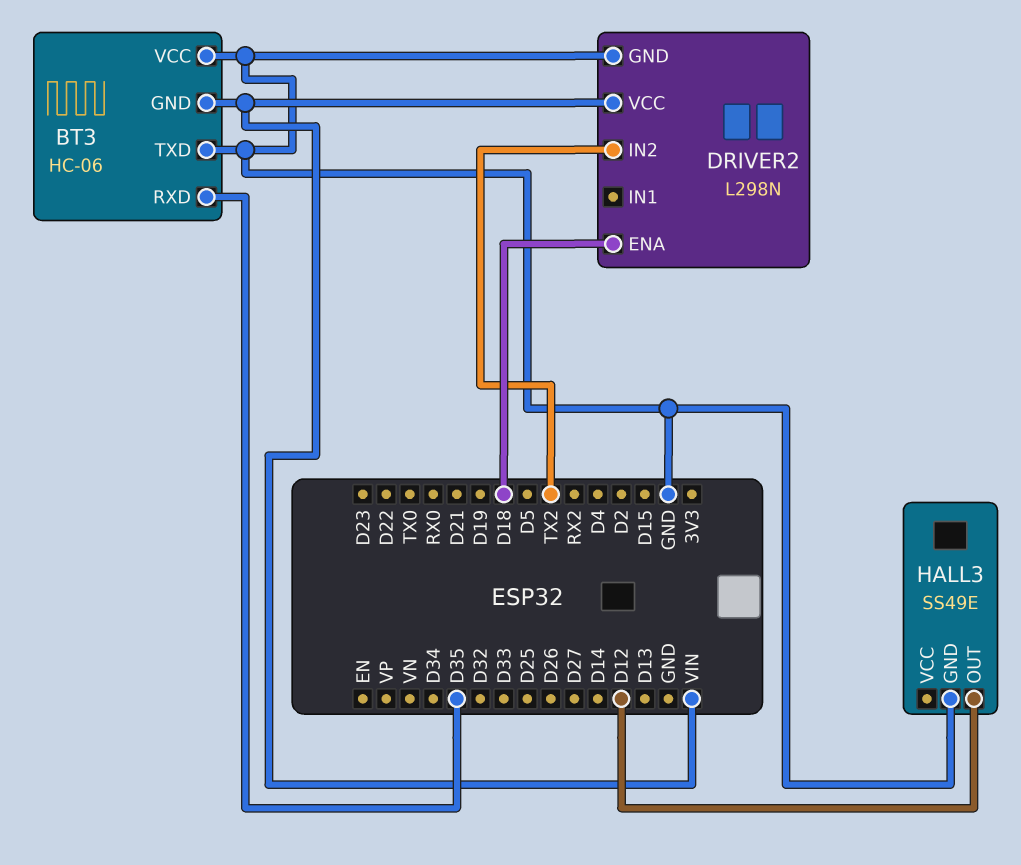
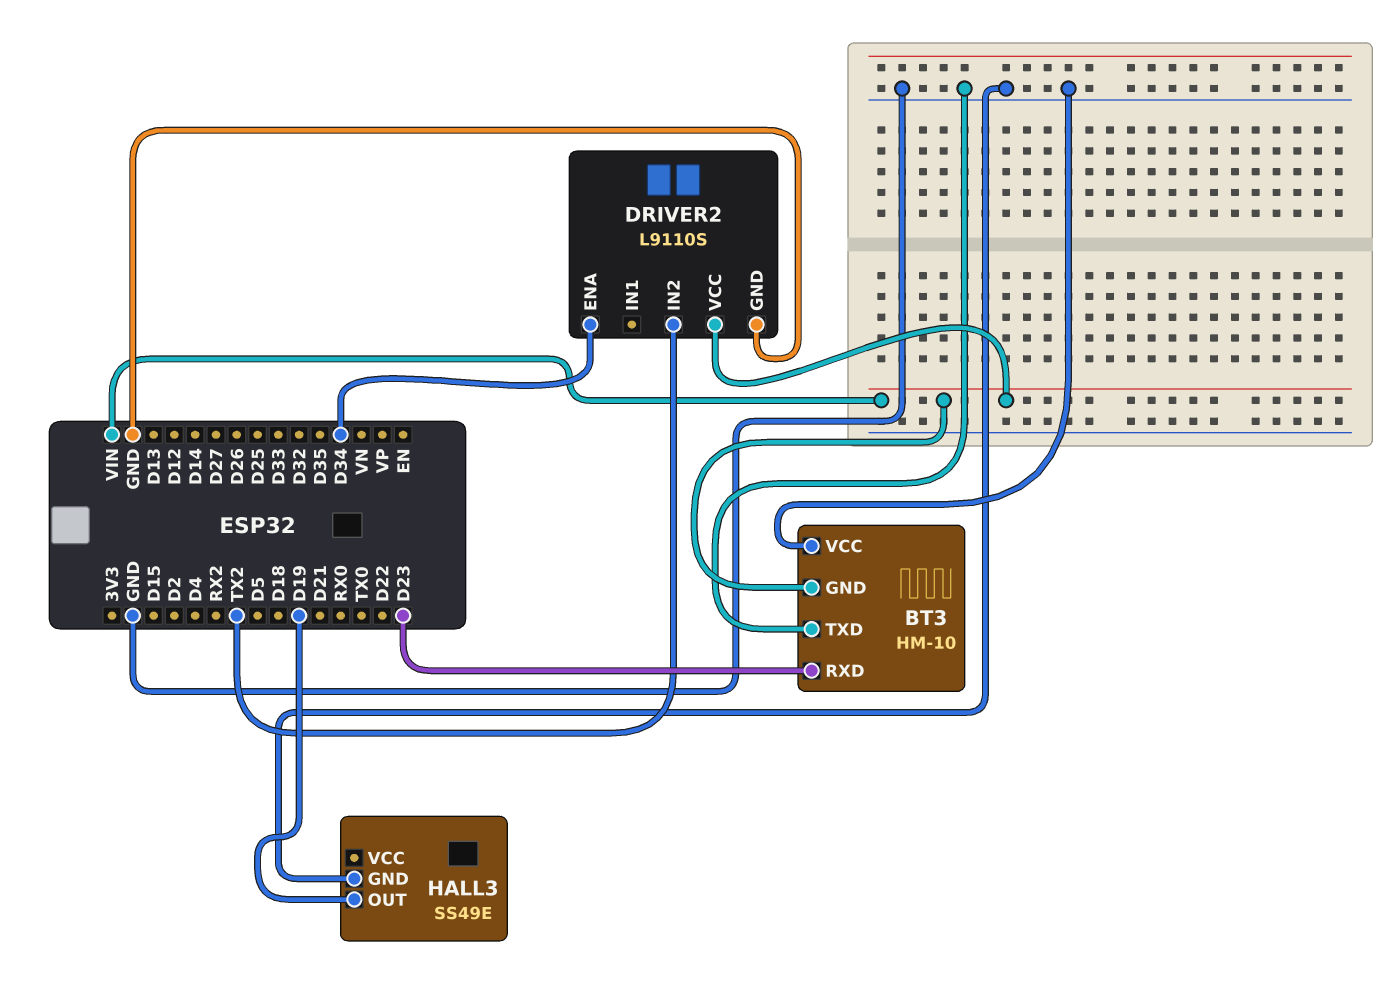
BT3: HC-06 -> HM-10
BT3 pin RXD: D35 -> D23
DRIVER2: L298N -> L9110S
DRIVER2 pin ENA: D18 -> D34
HALL3 pin OUT: D12 -> D19

